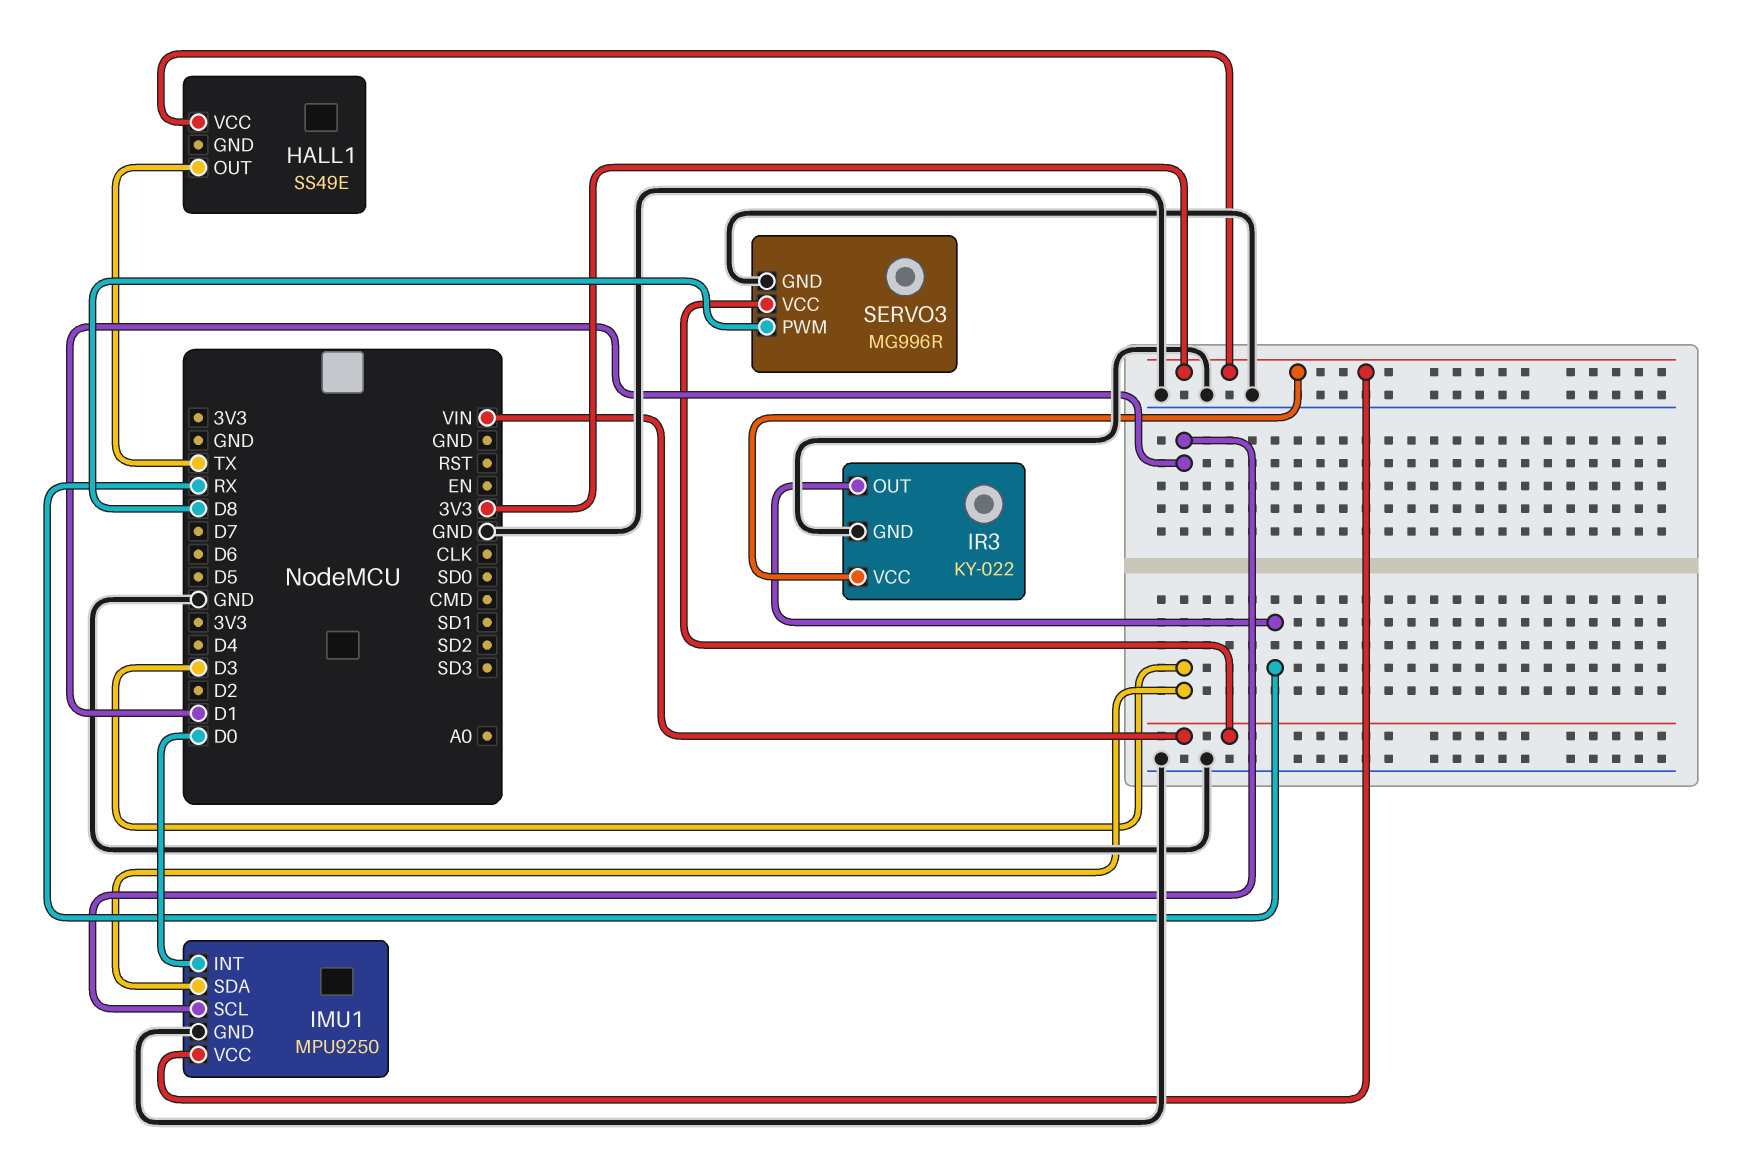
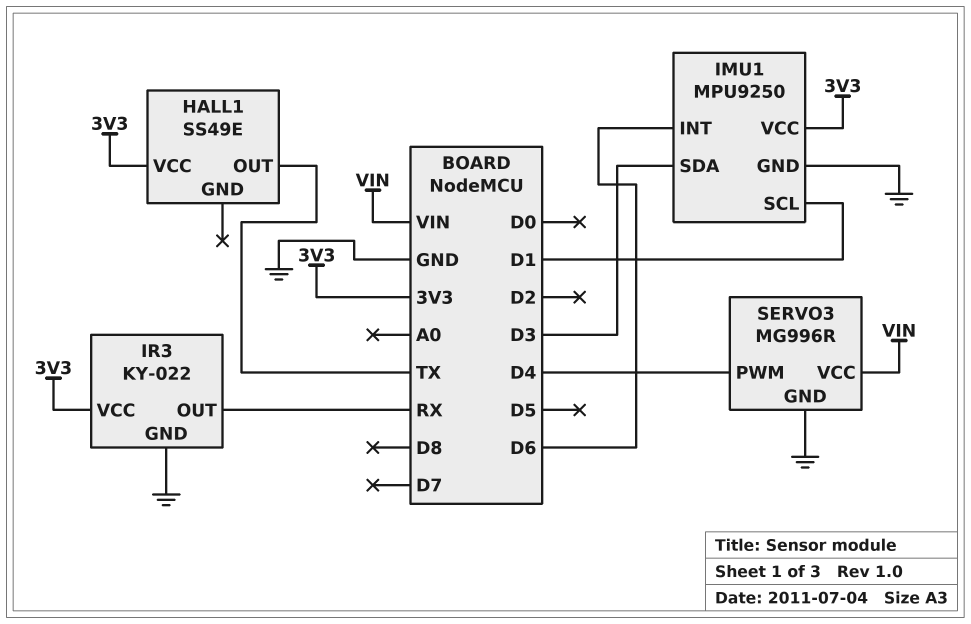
IMU1 pin INT: D0 -> D6
SERVO3 pin PWM: D8 -> D4

